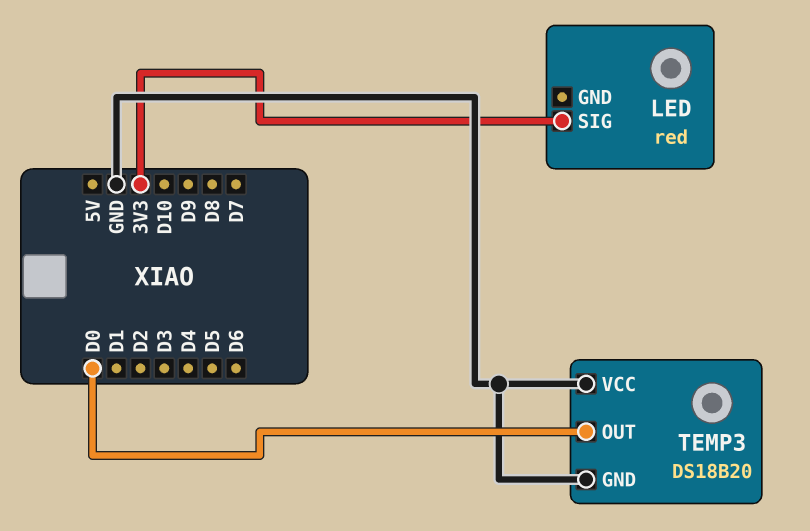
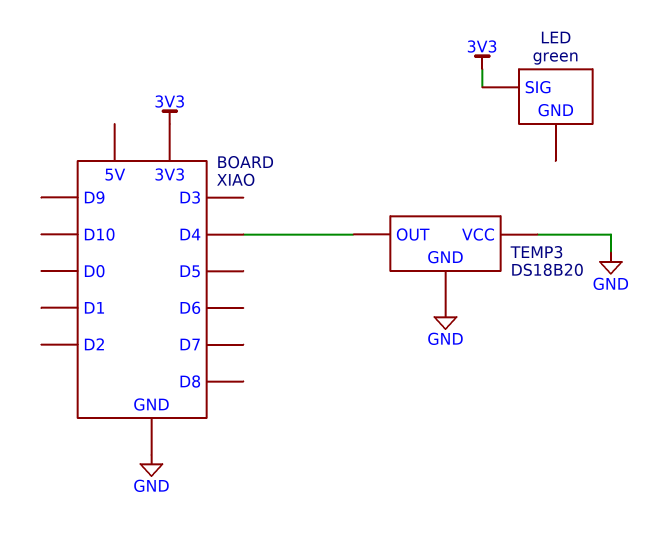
LED: red -> green
TEMP3 pin OUT: D0 -> D4

